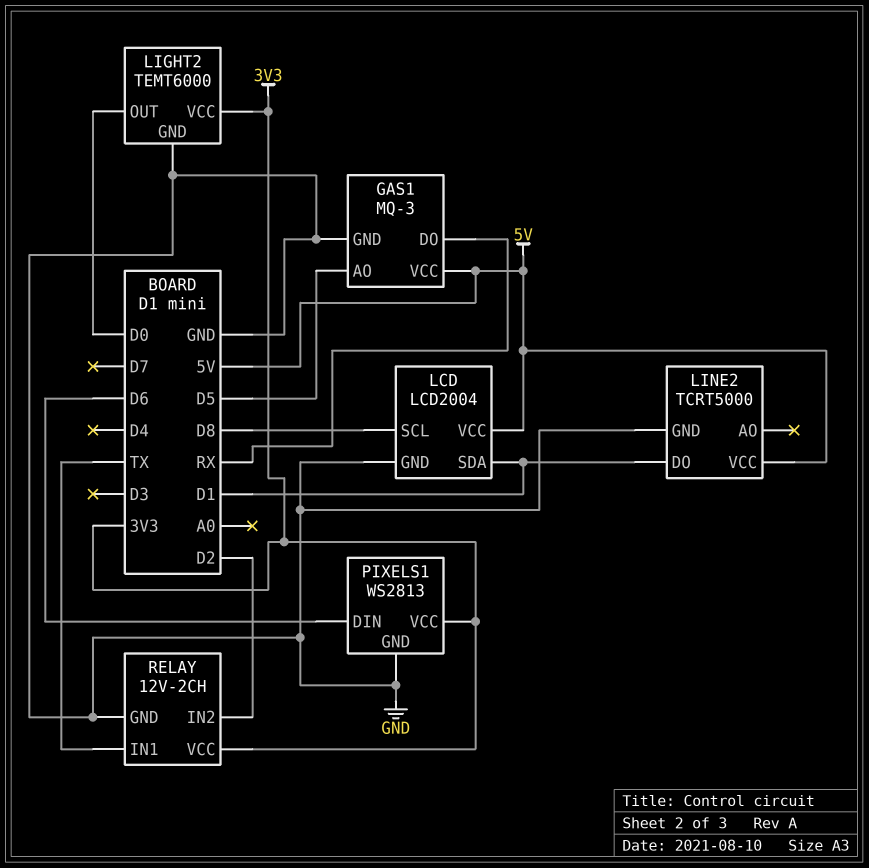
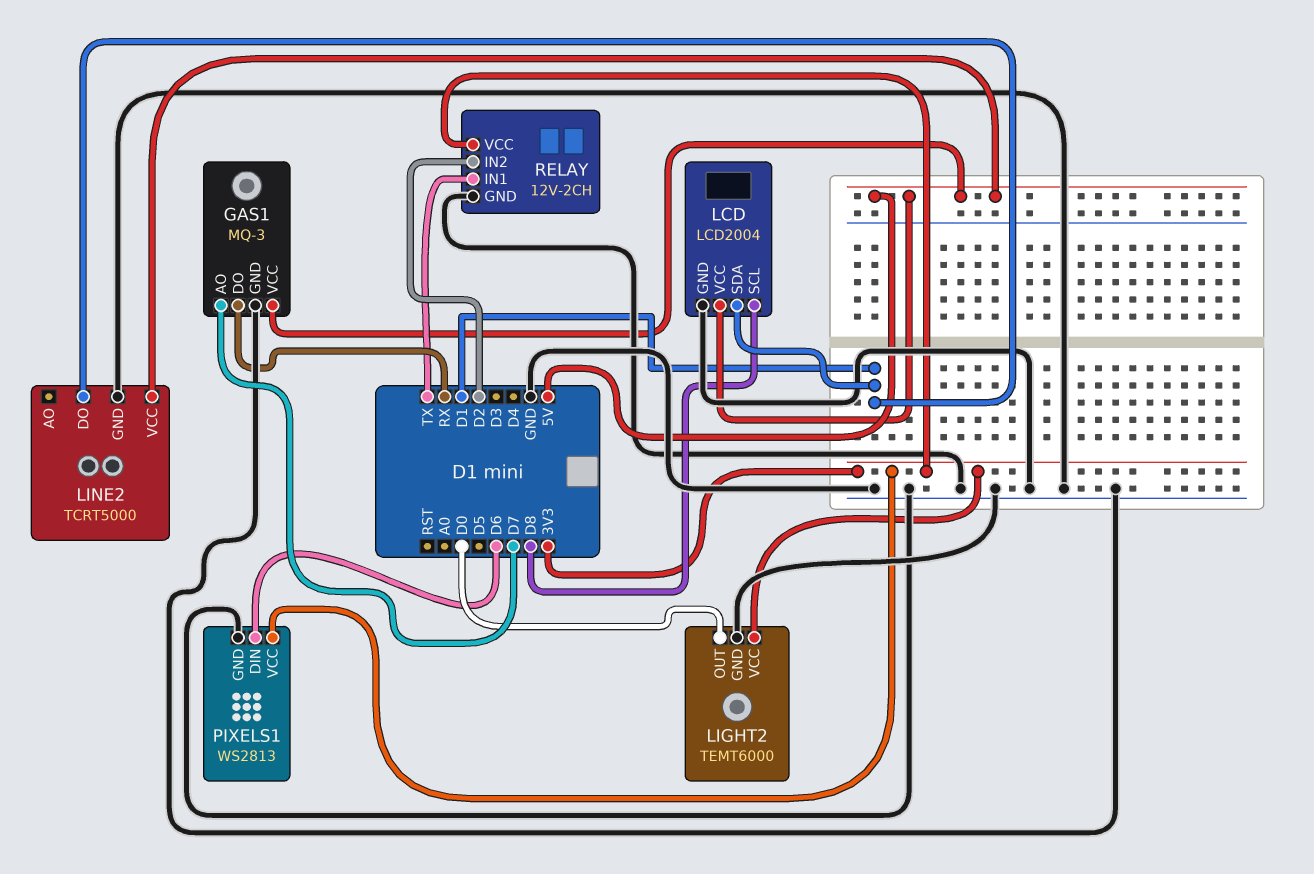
GAS1 pin AO: D5 -> D7

